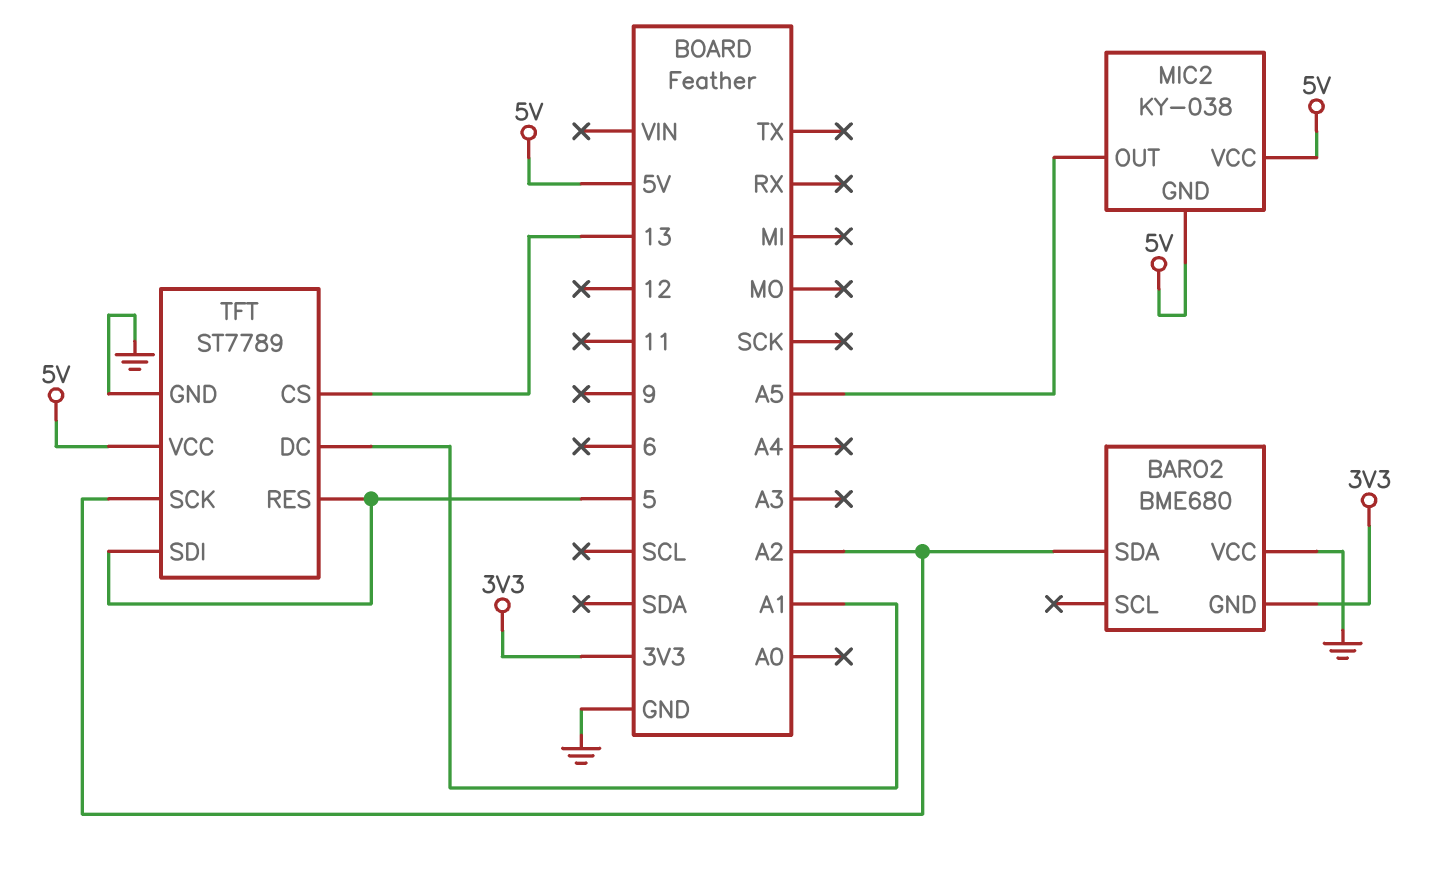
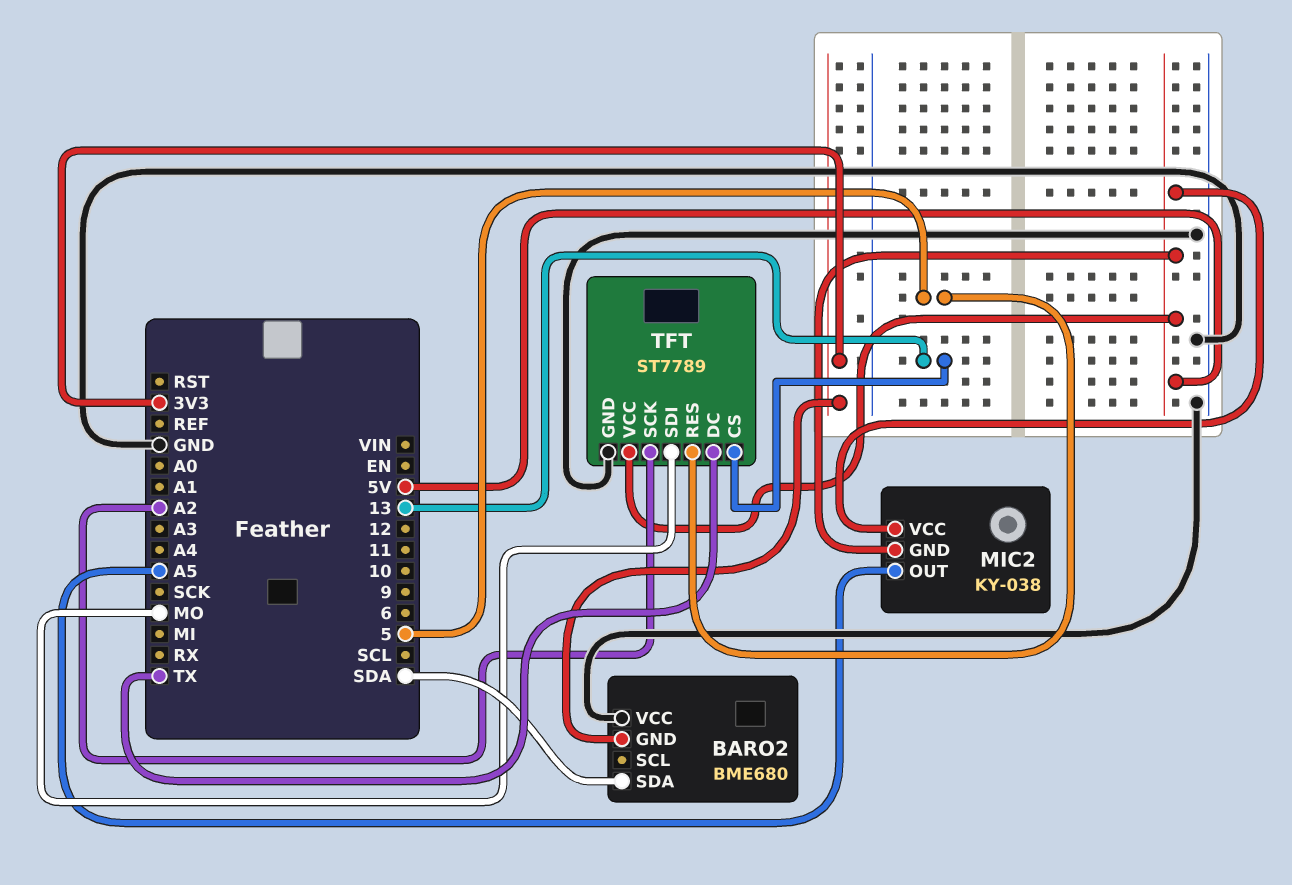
BARO2 pin SDA: A2 -> SDA
TFT pin DC: A1 -> TX
TFT pin SDI: 5 -> MO

